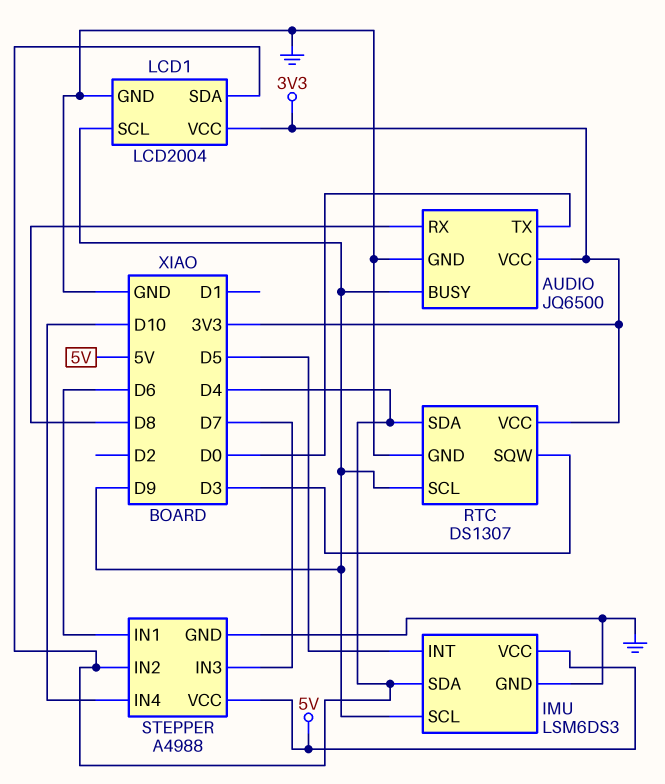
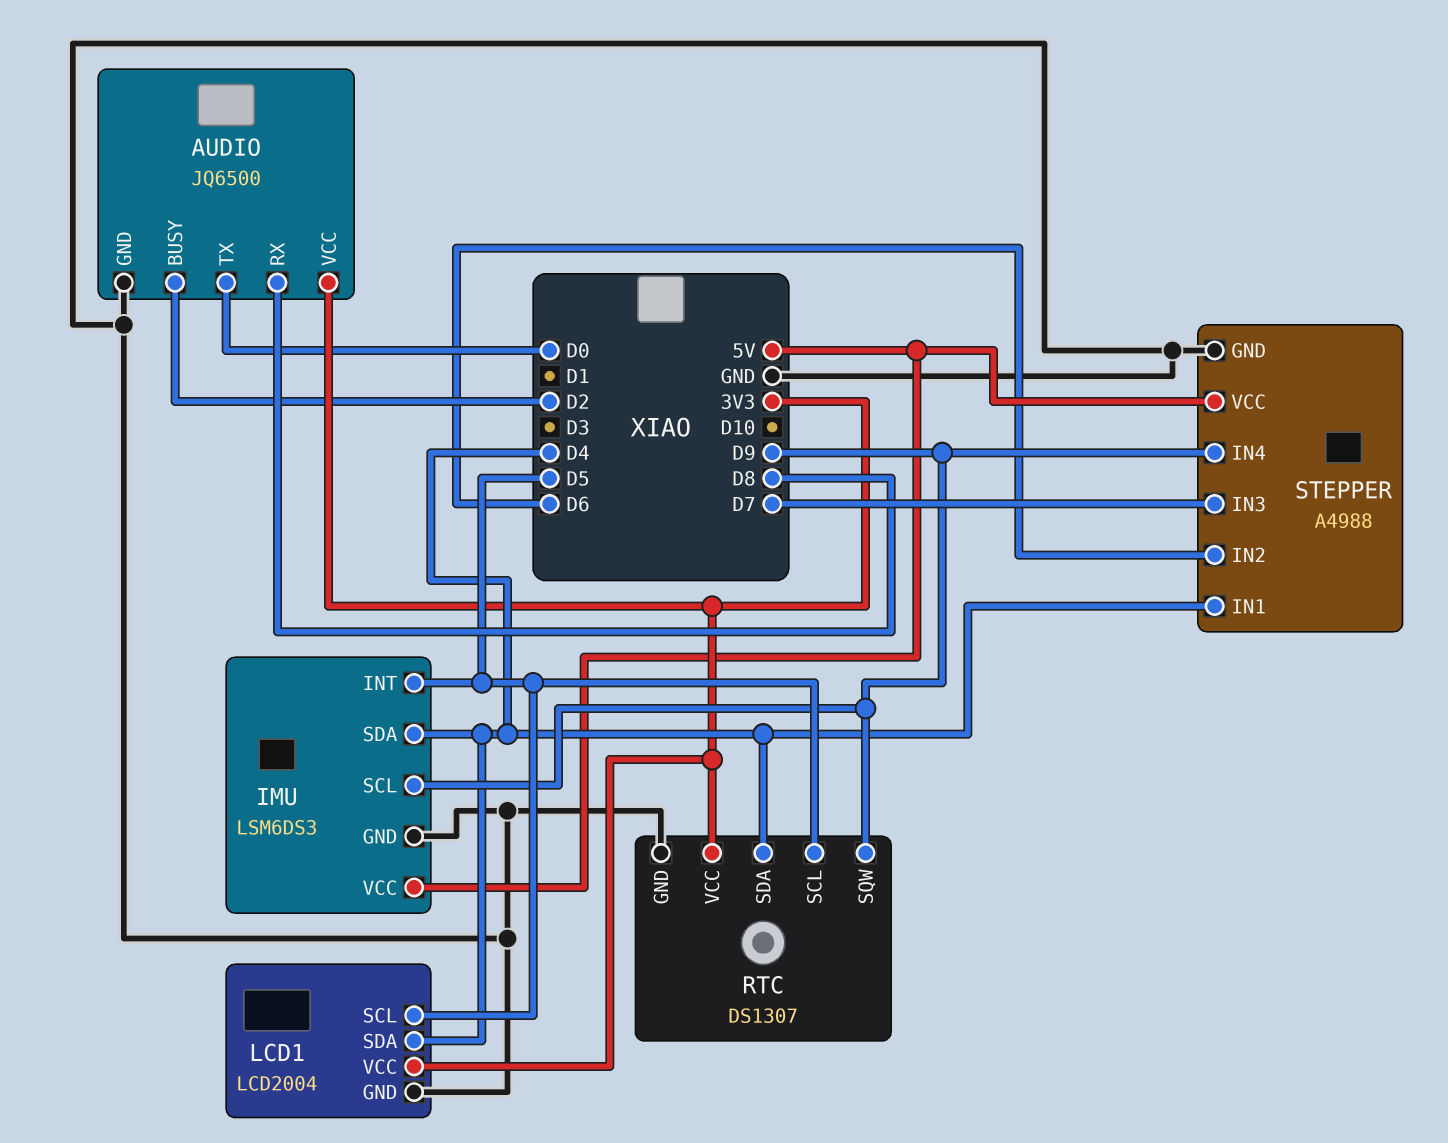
AUDIO pin BUSY: D9 -> D2
LCD1 pin SCL: D9 -> D5
RTC pin SCL: D9 -> D5
RTC pin SQW: D3 -> D9
STEPPER pin IN1: D6 -> D4
STEPPER pin IN2: D4 -> D6
STEPPER pin IN4: D10 -> D9

